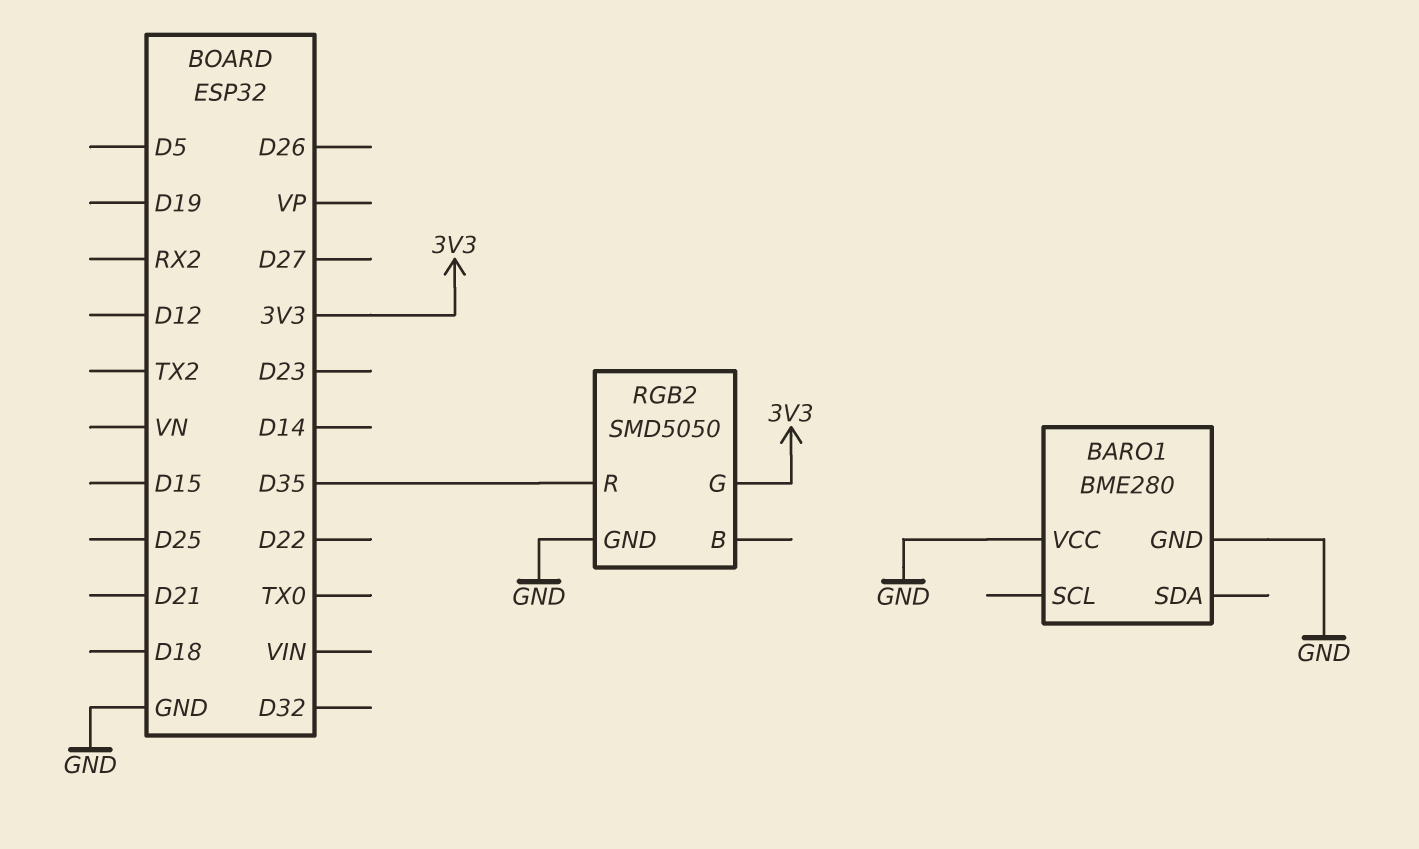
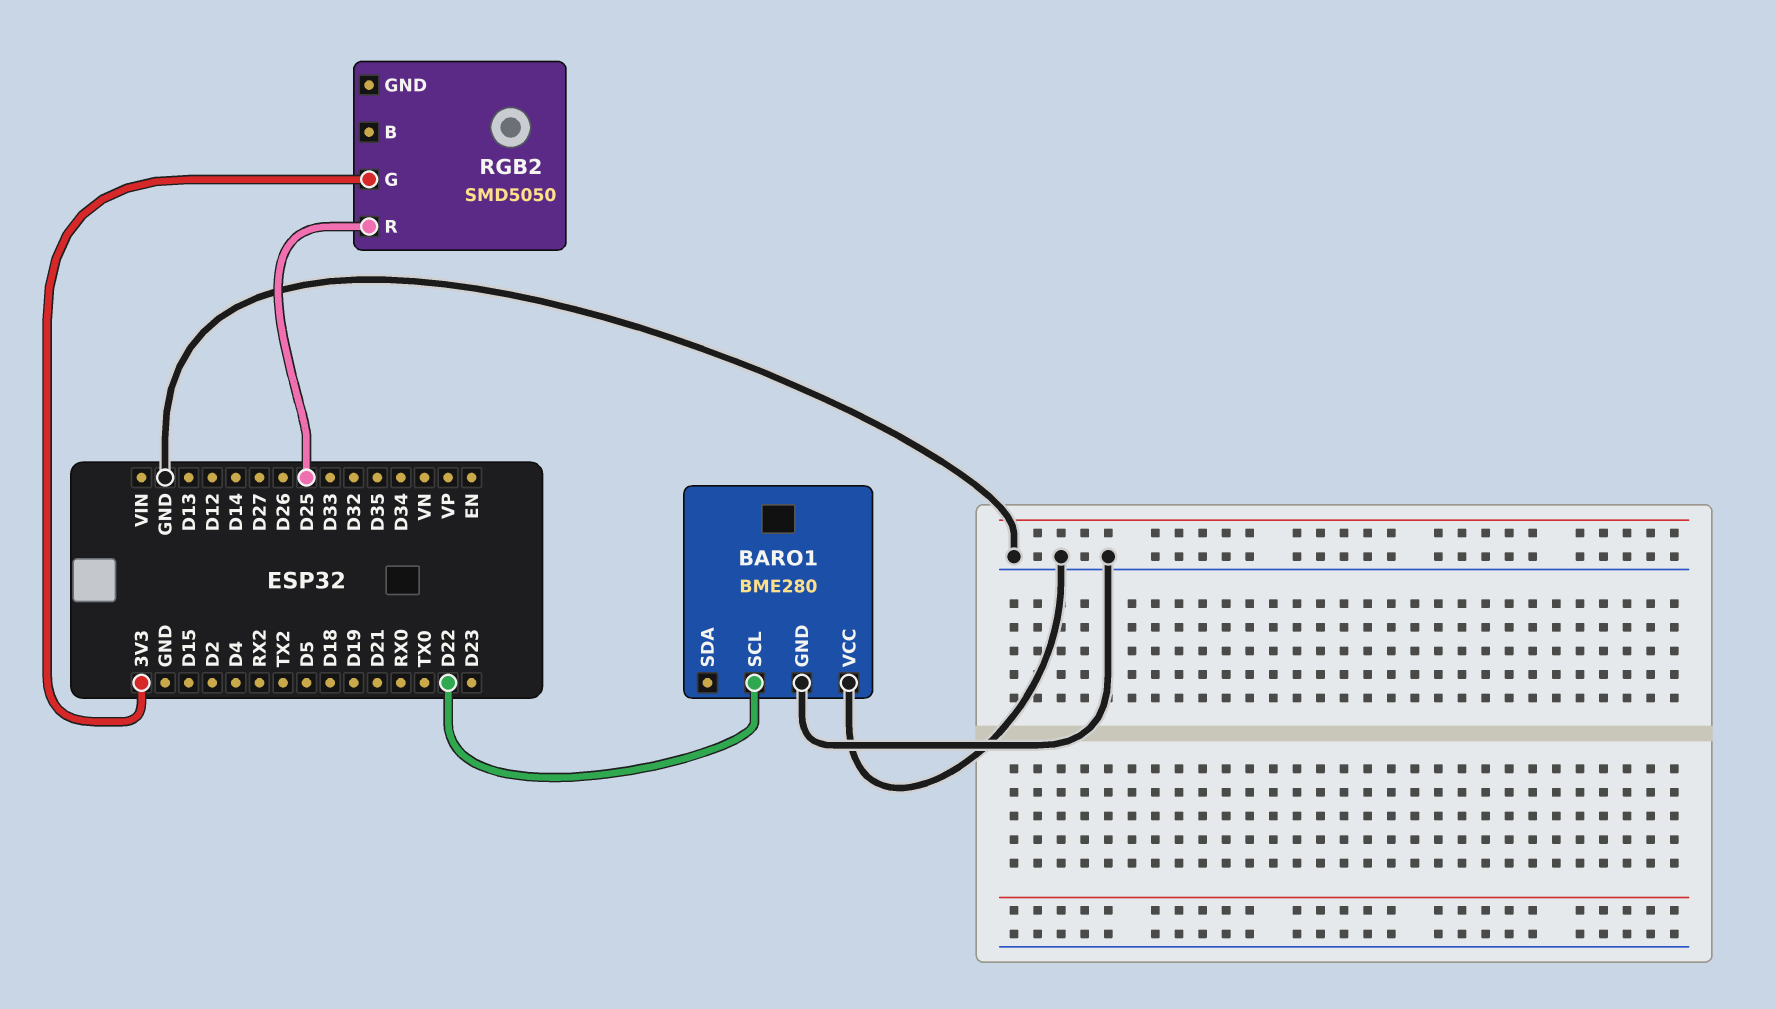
BARO1 pin SCL: none -> D22
RGB2 pin GND: GND -> none
RGB2 pin R: D35 -> D25

